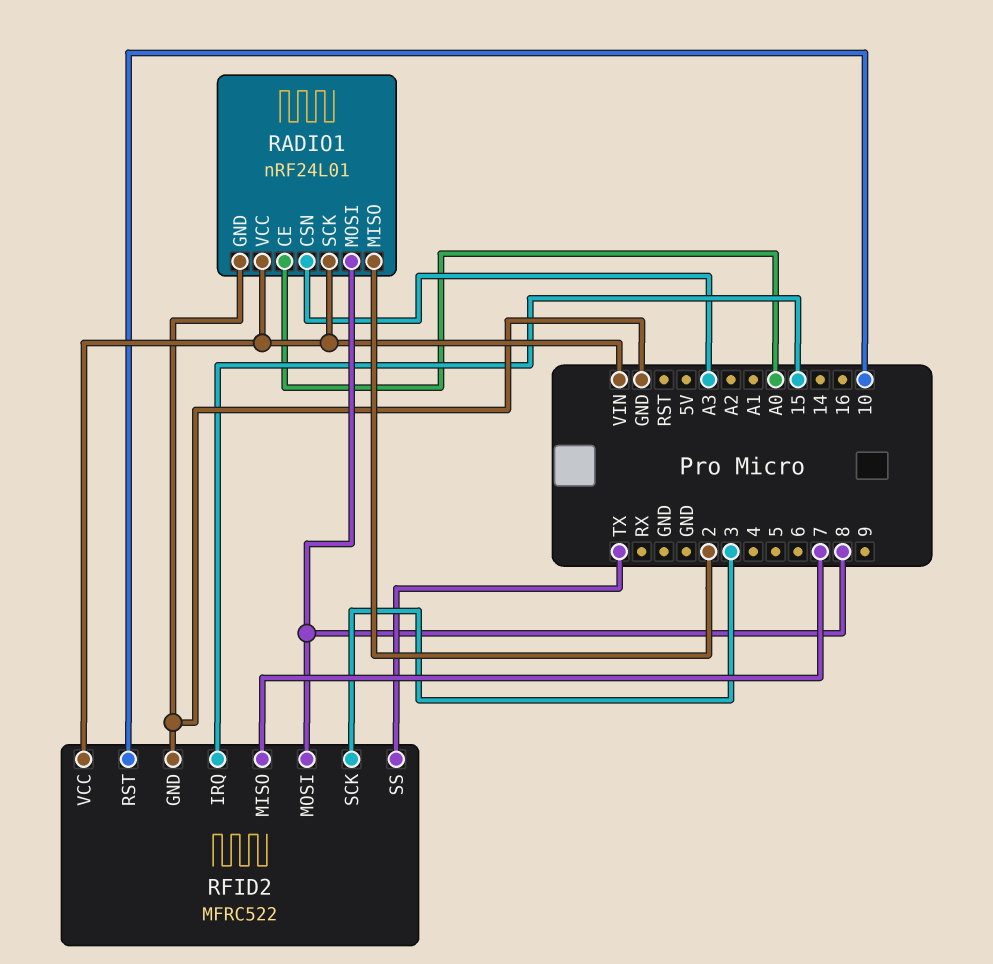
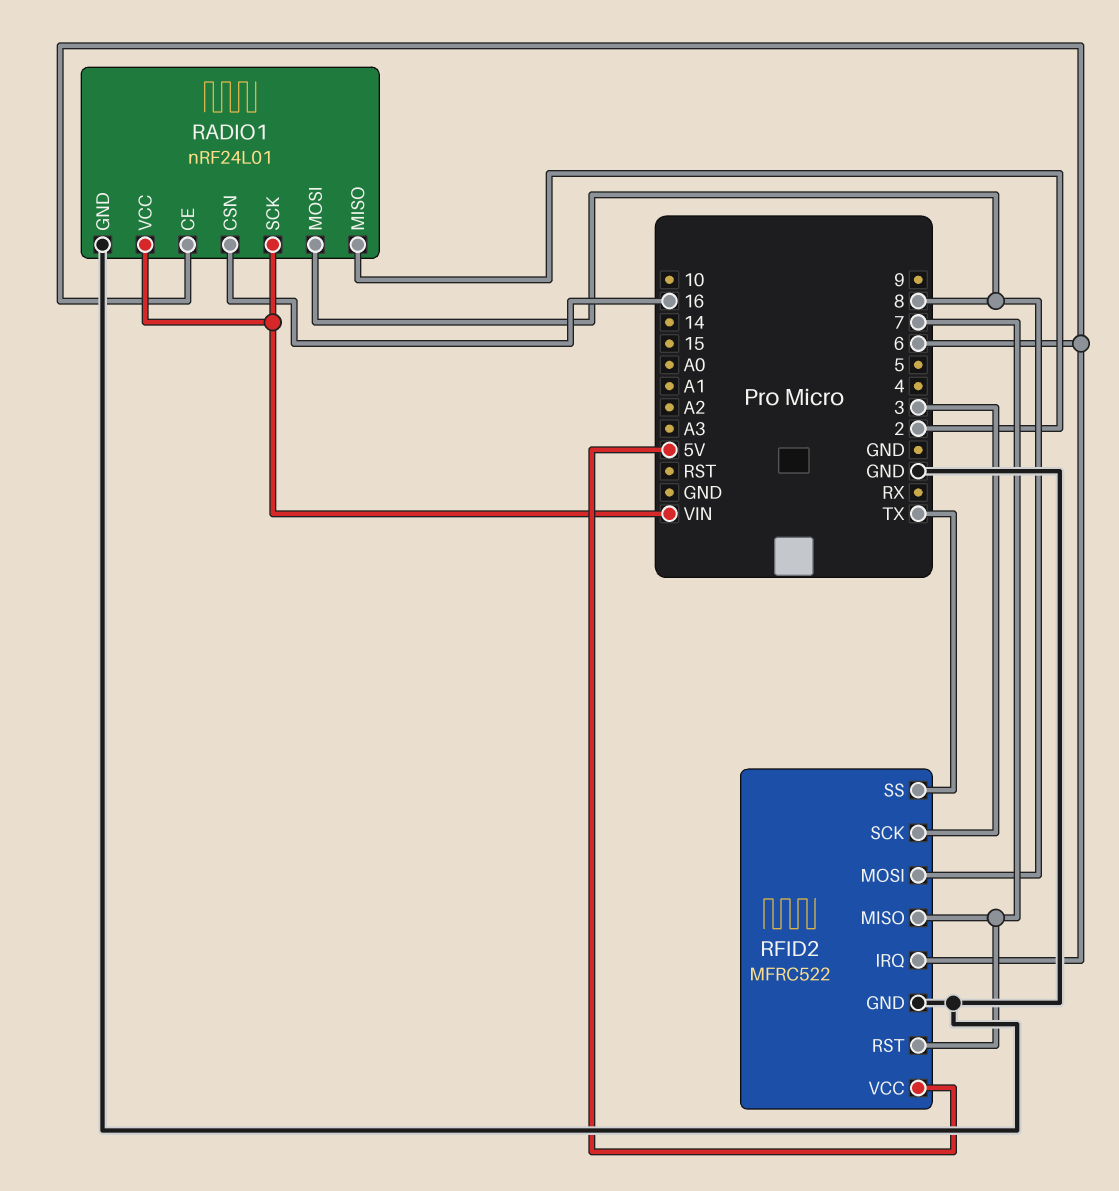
RADIO1 pin CE: A0 -> 6
RADIO1 pin CSN: A3 -> 16
RFID2 pin IRQ: 15 -> 6
RFID2 pin RST: 10 -> 7
RFID2 pin VCC: VIN -> 5V

